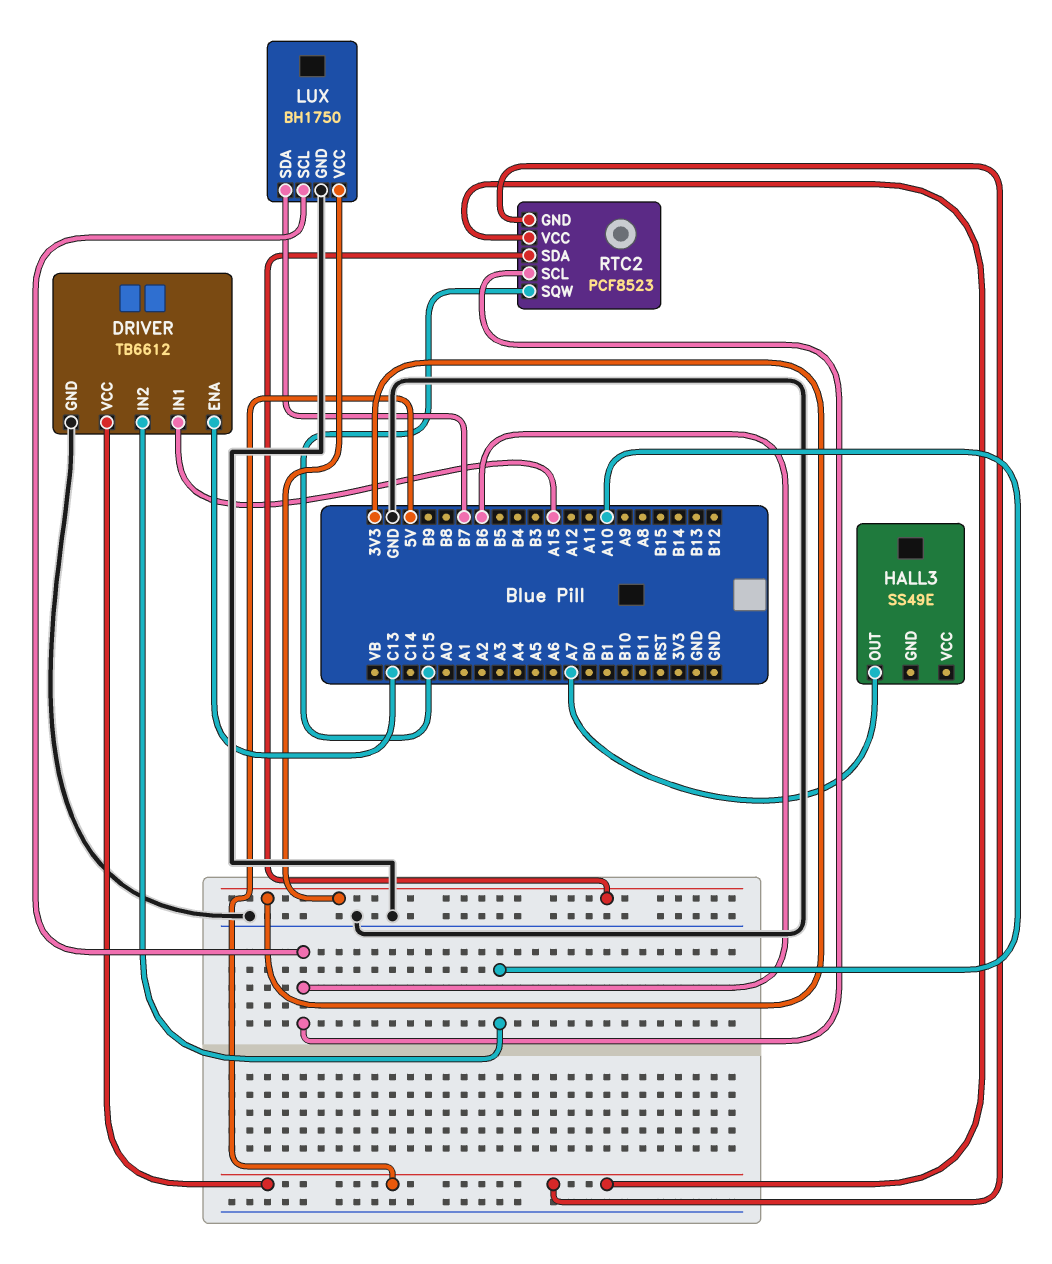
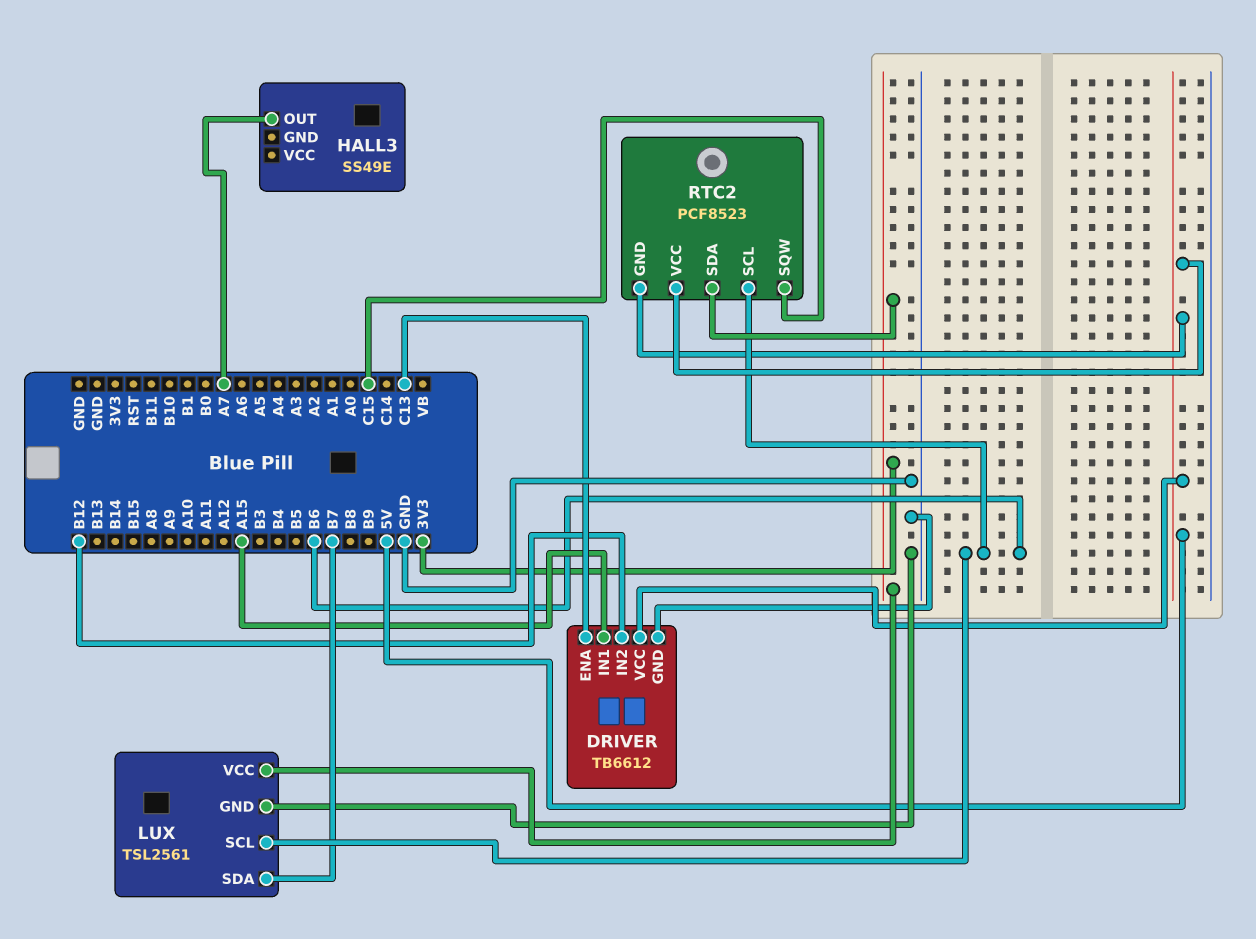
DRIVER pin IN2: A10 -> B12
LUX: BH1750 -> TSL2561

